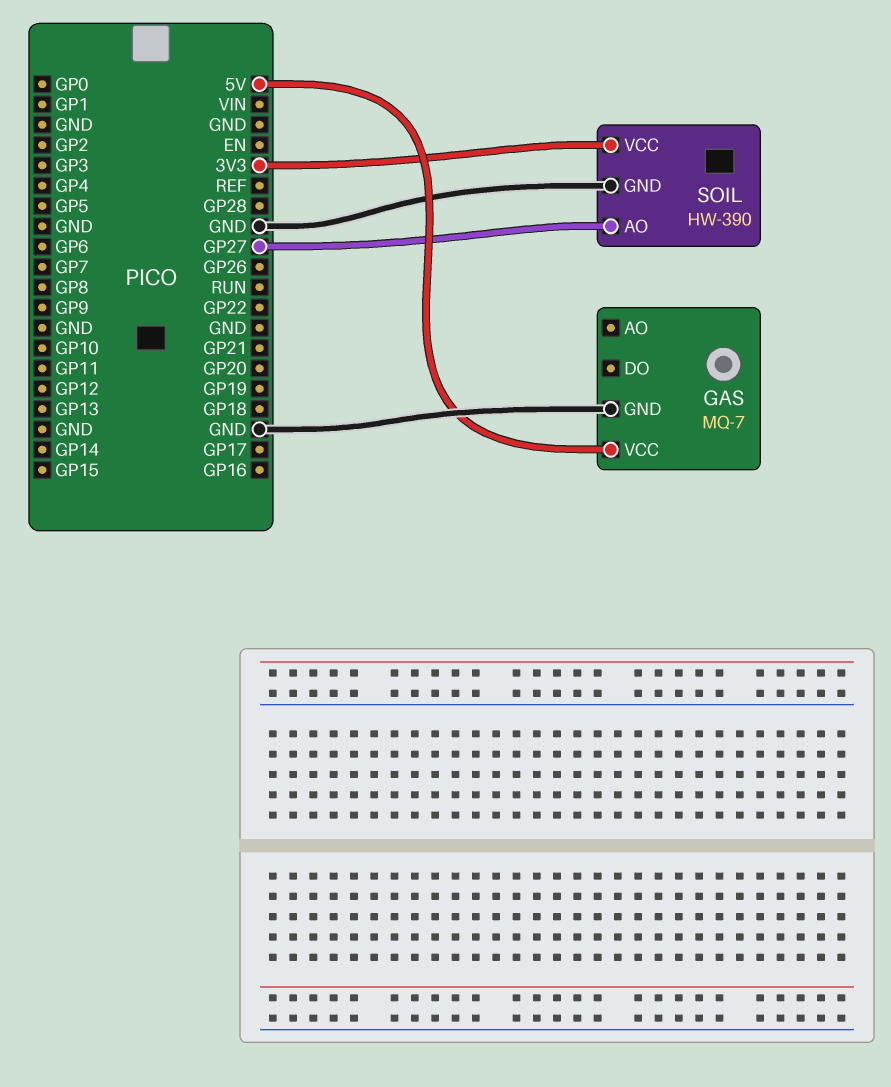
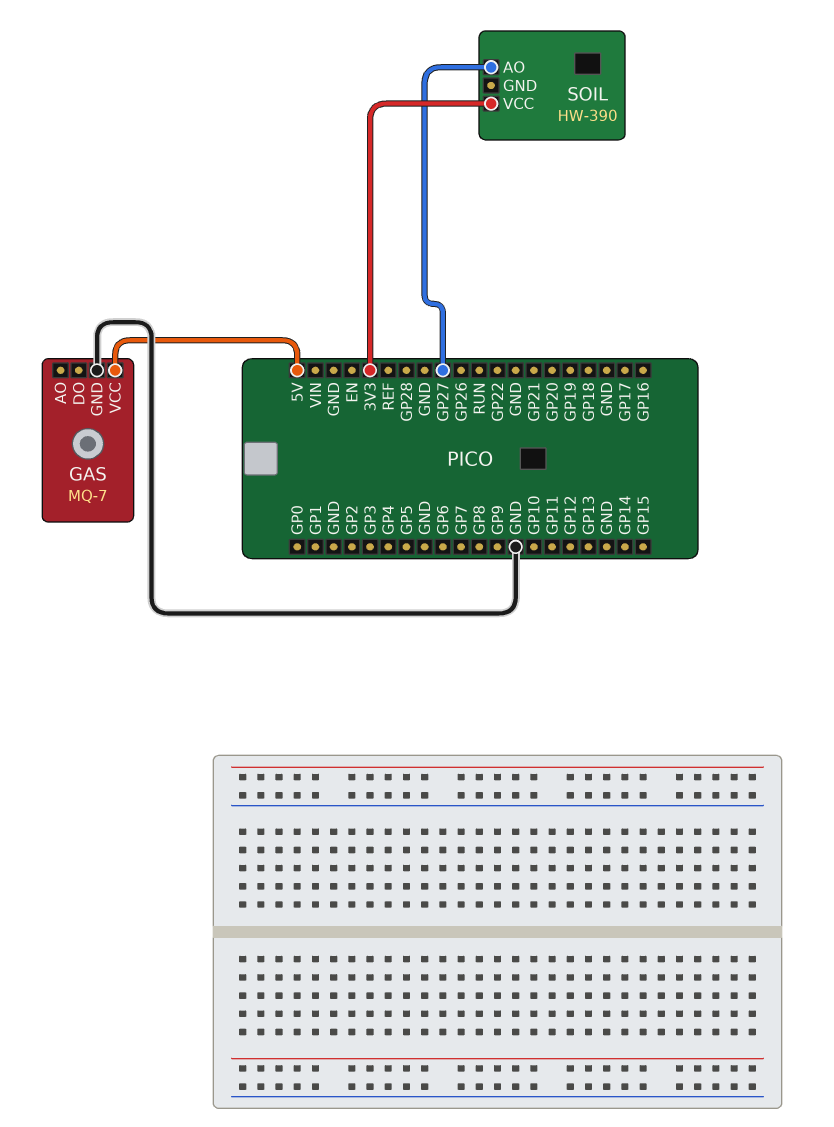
SOIL pin GND: GND -> none

